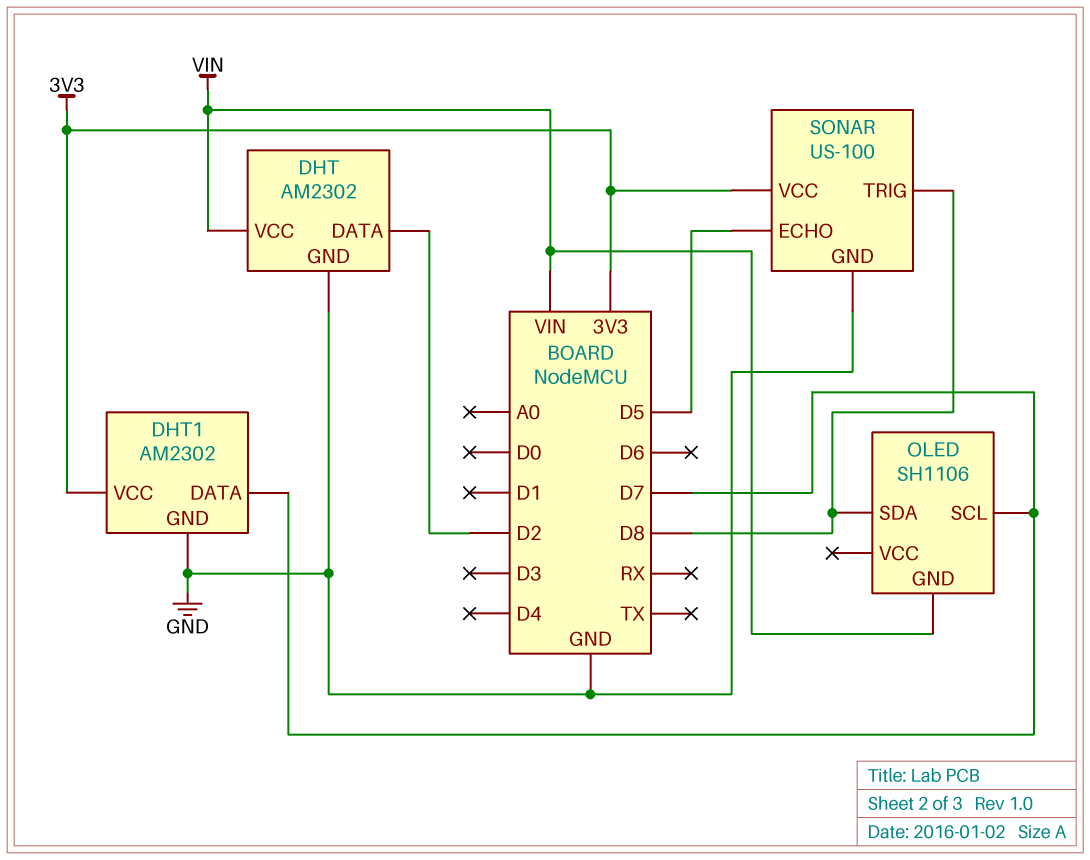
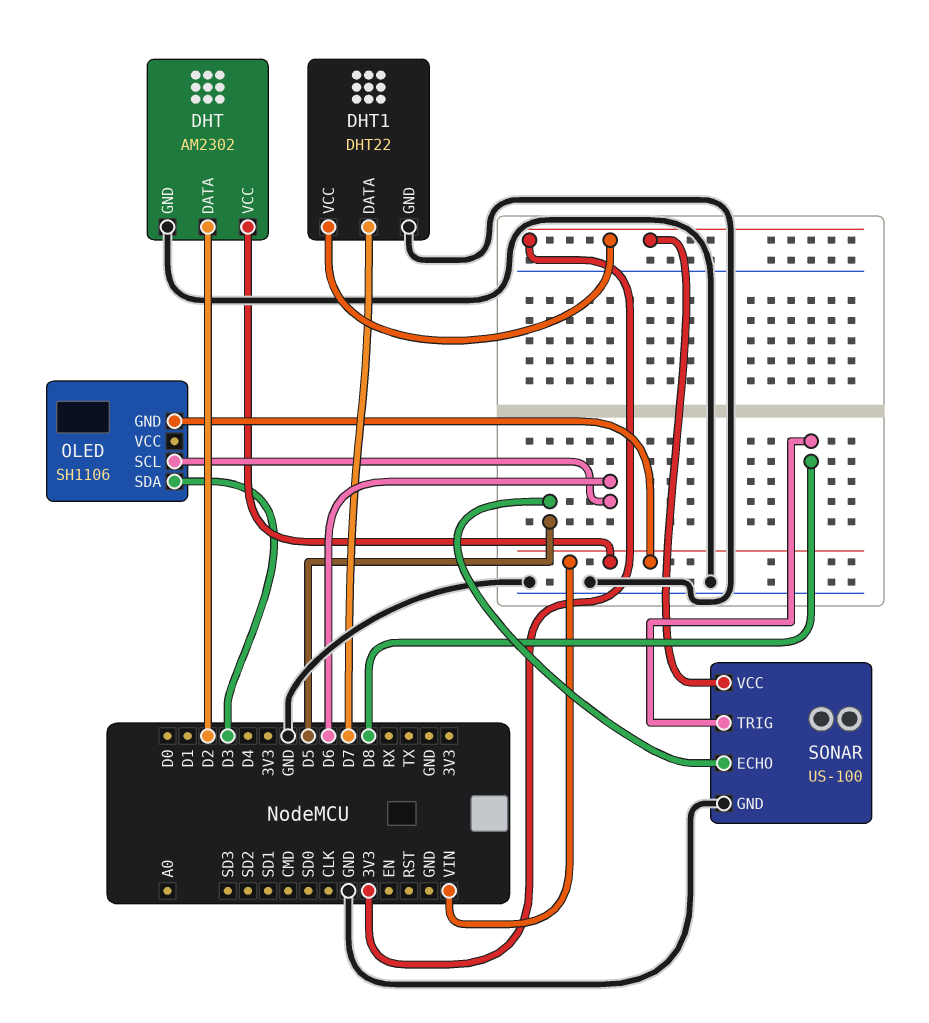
DHT1: AM2302 -> DHT22
OLED pin SCL: D7 -> D6
OLED pin SDA: D8 -> D3

